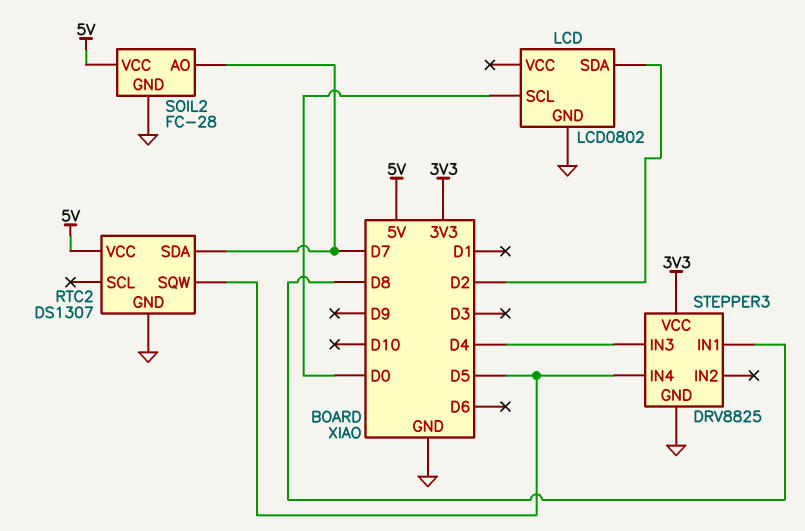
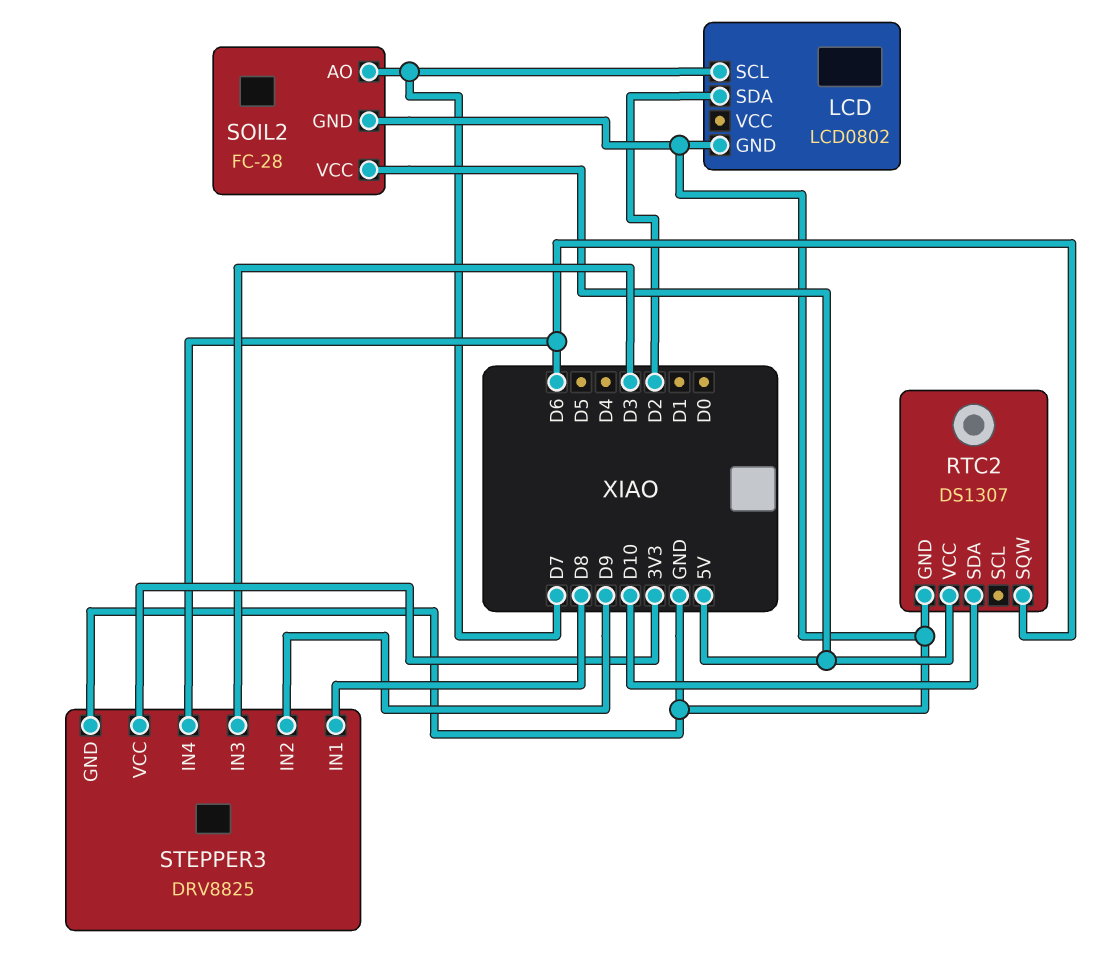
LCD pin SCL: D0 -> D7
RTC2 pin SDA: D7 -> D10
RTC2 pin SQW: D5 -> D6
STEPPER3 pin IN2: none -> D9
STEPPER3 pin IN3: D4 -> D3
STEPPER3 pin IN4: D5 -> D6

